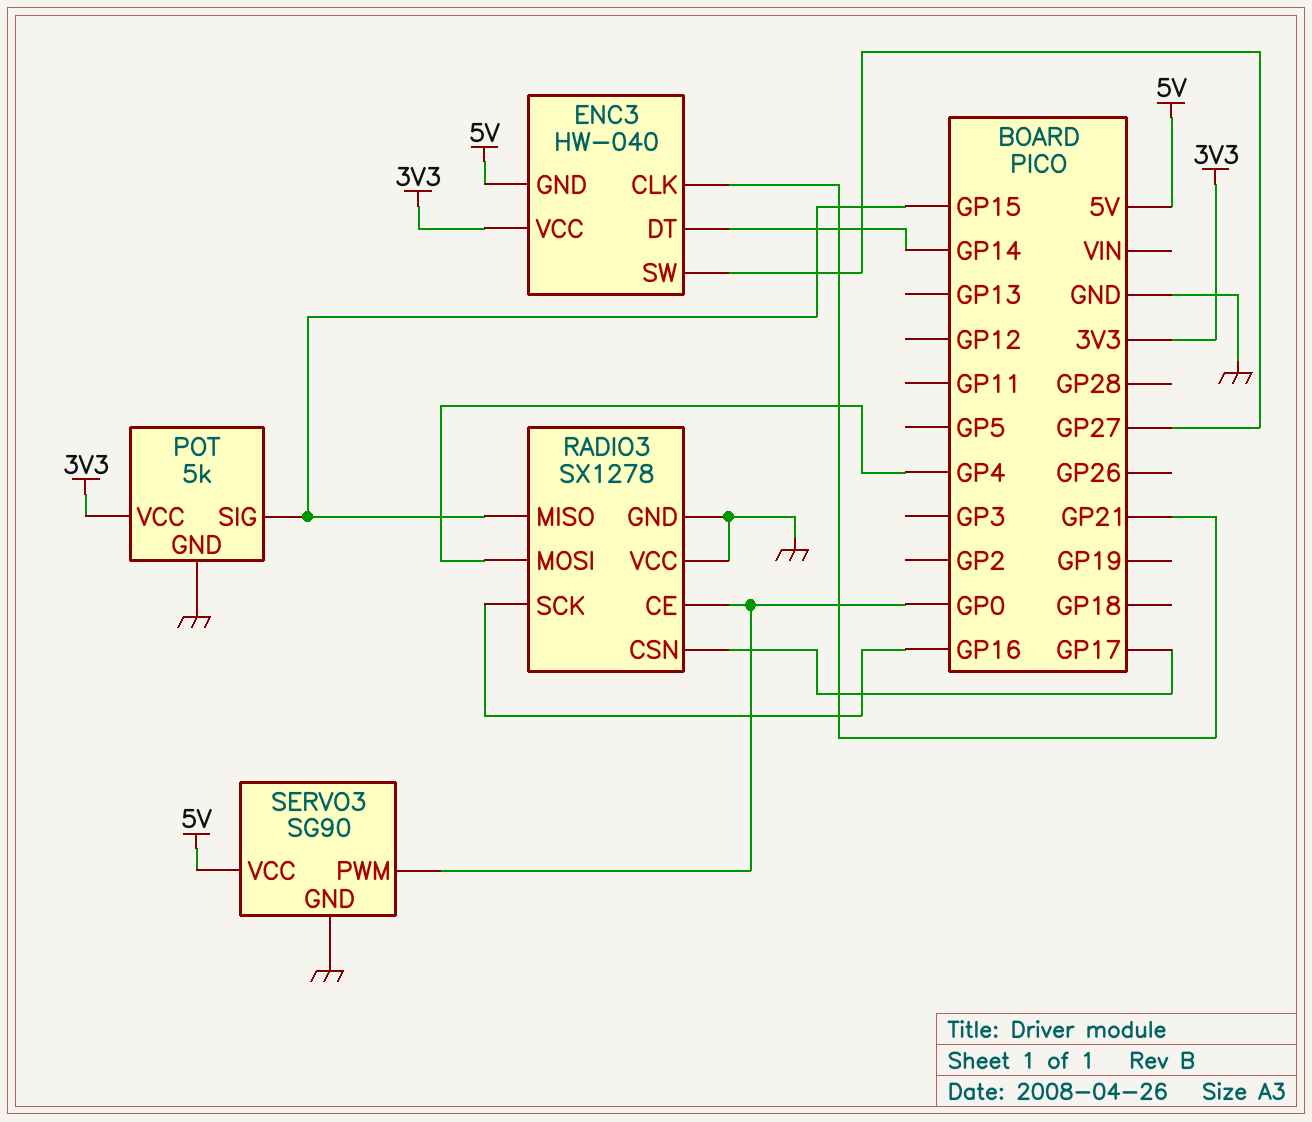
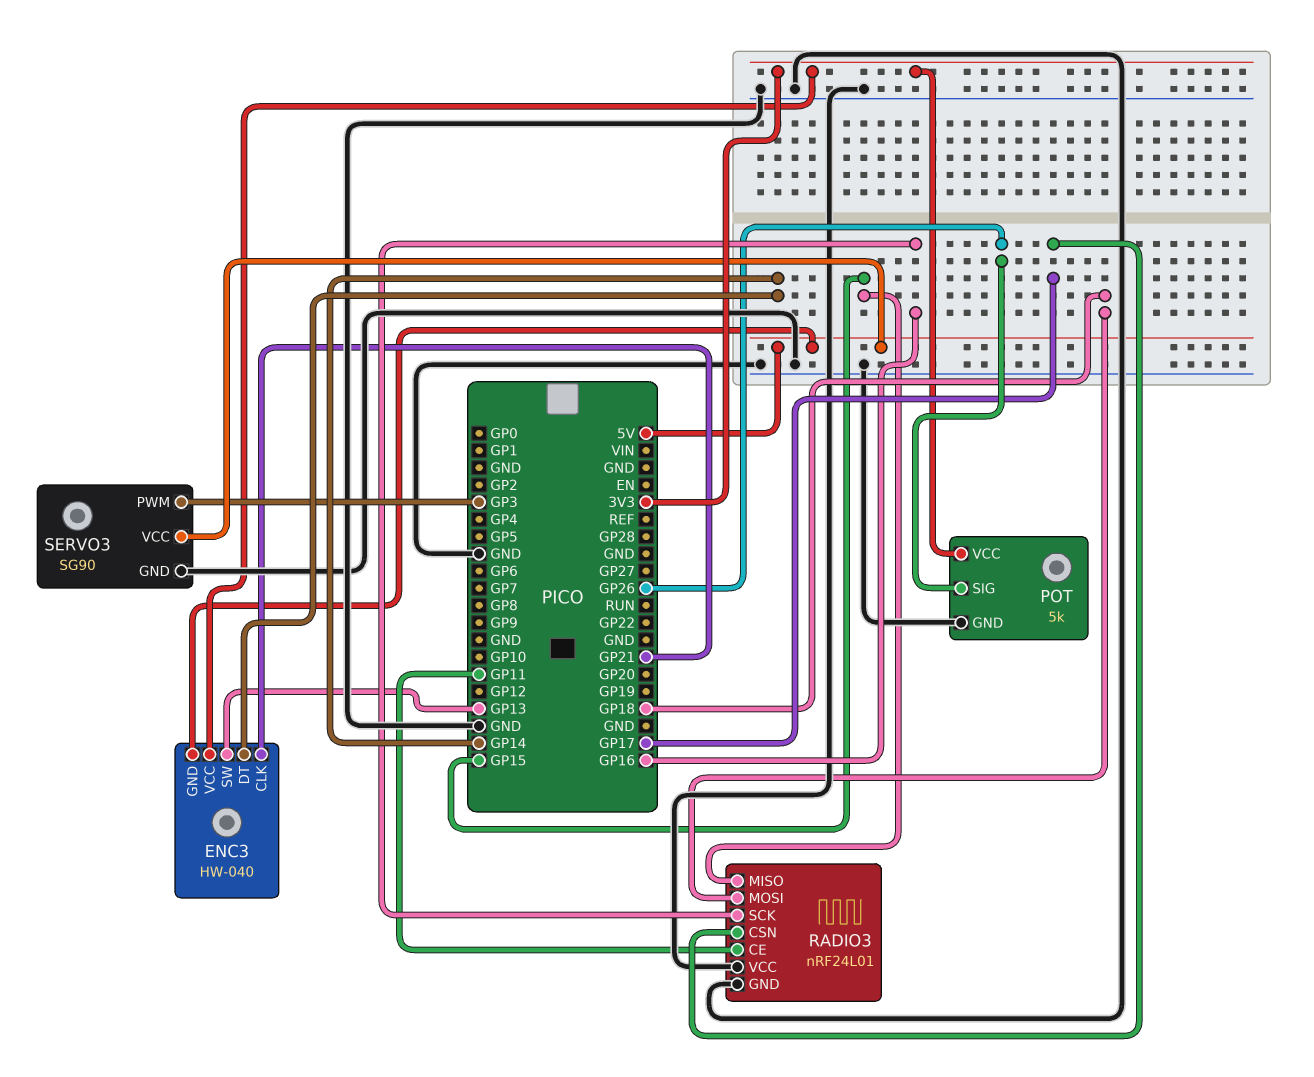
ENC3 pin SW: GP27 -> GP13
POT pin SIG: GP15 -> GP26
RADIO3: SX1278 -> nRF24L01
RADIO3 pin CE: GP0 -> GP11
RADIO3 pin MOSI: GP4 -> GP18
SERVO3 pin PWM: GP0 -> GP3

